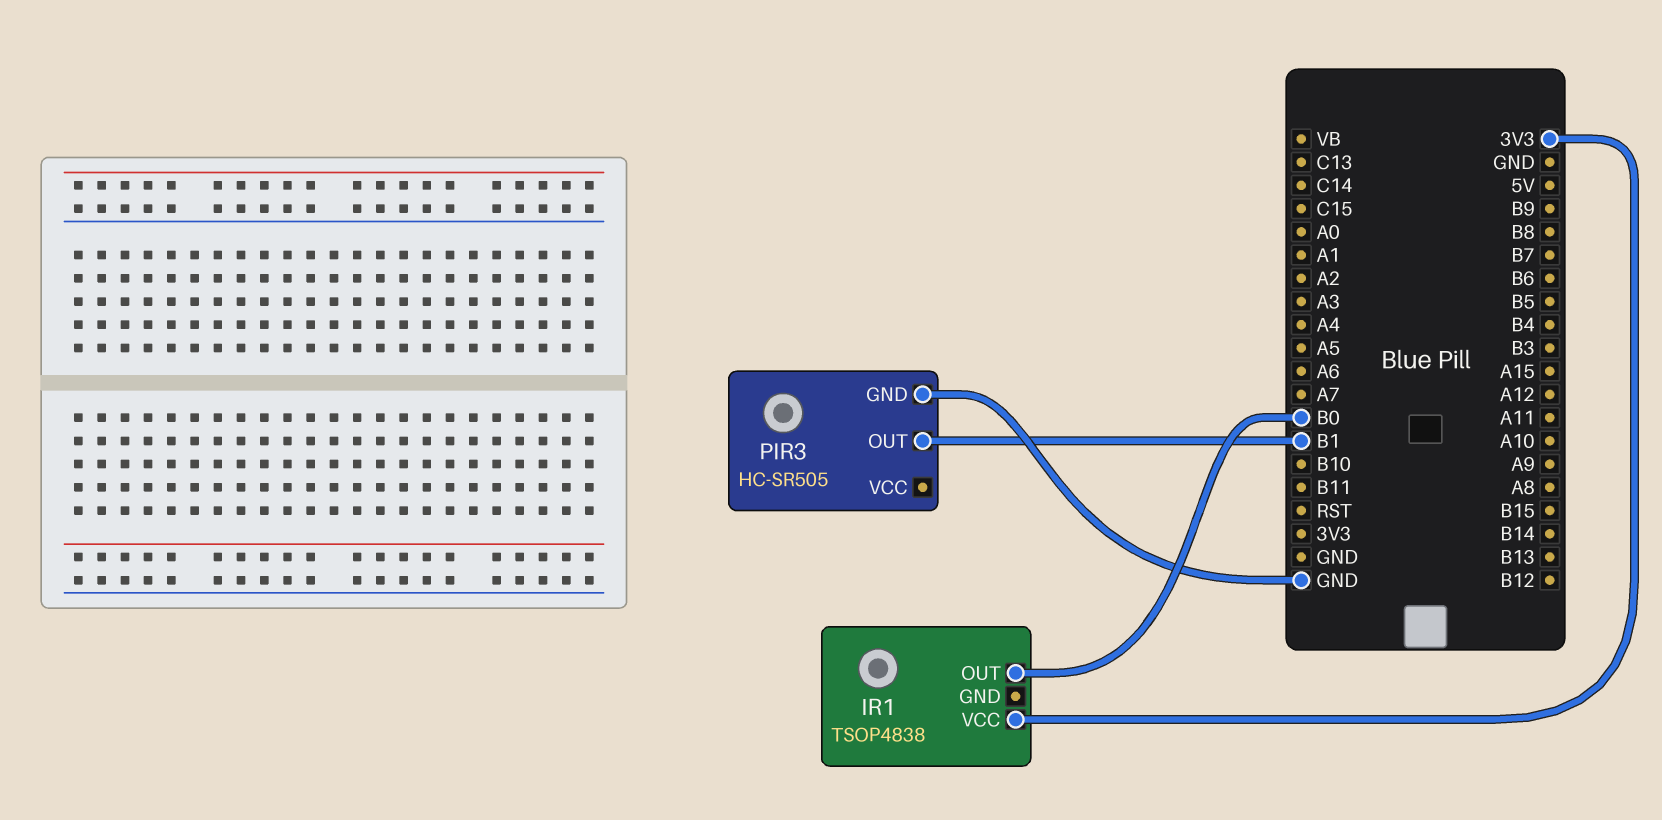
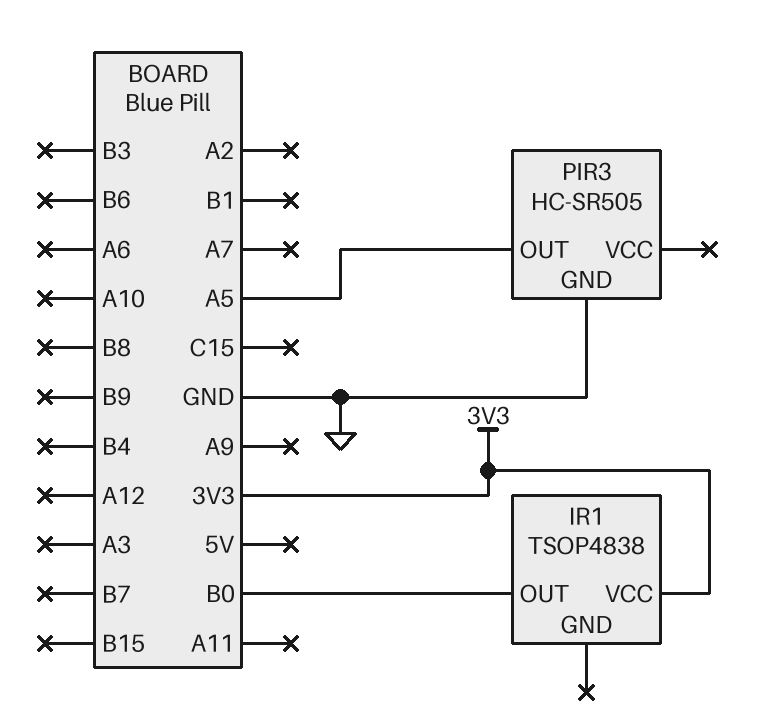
PIR3 pin OUT: B1 -> A5

